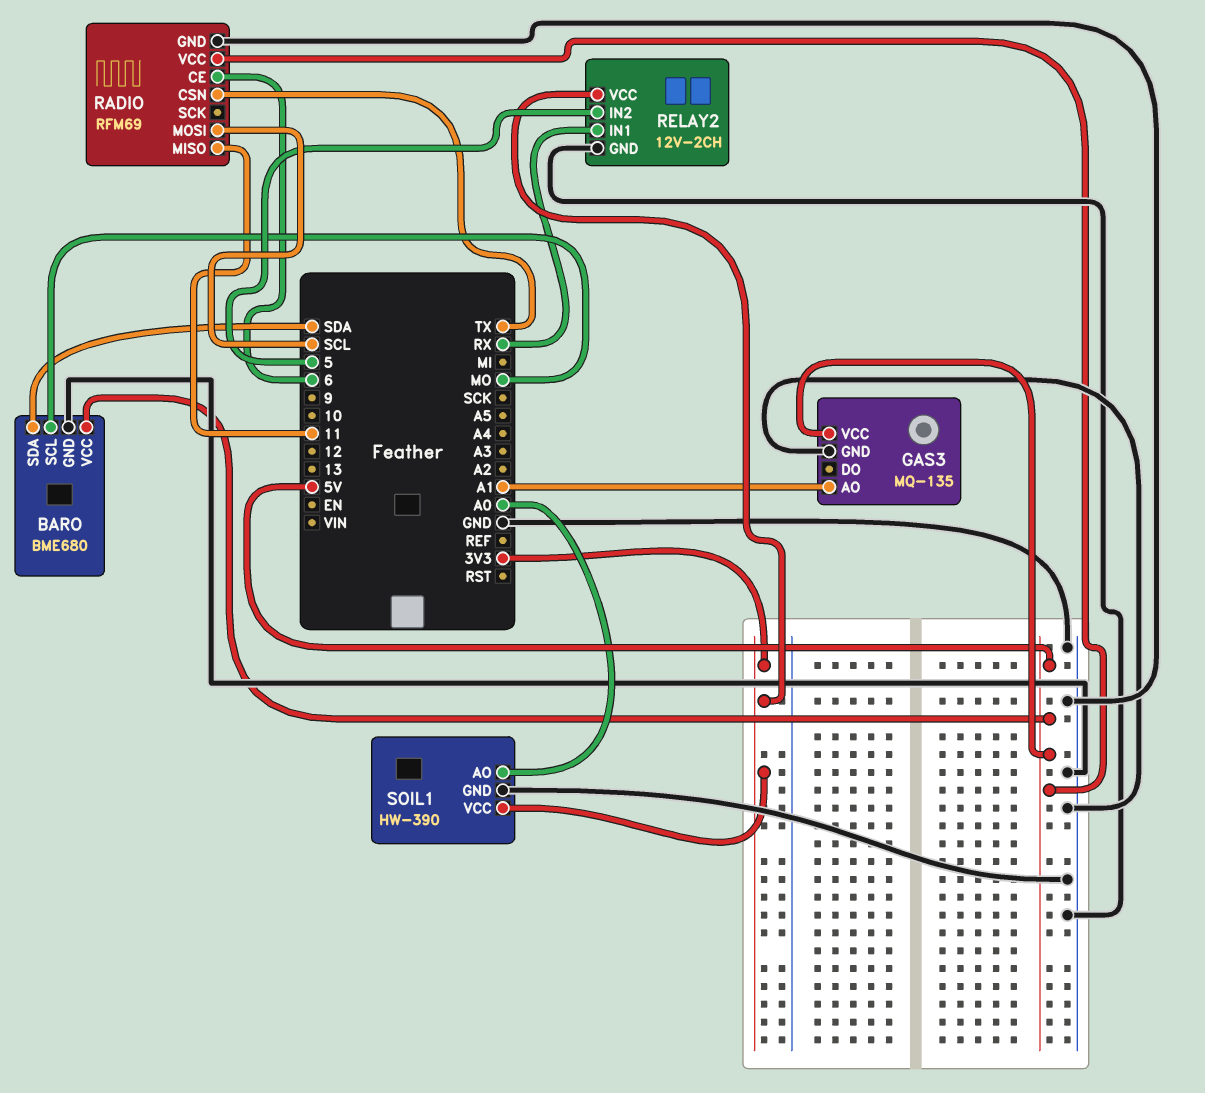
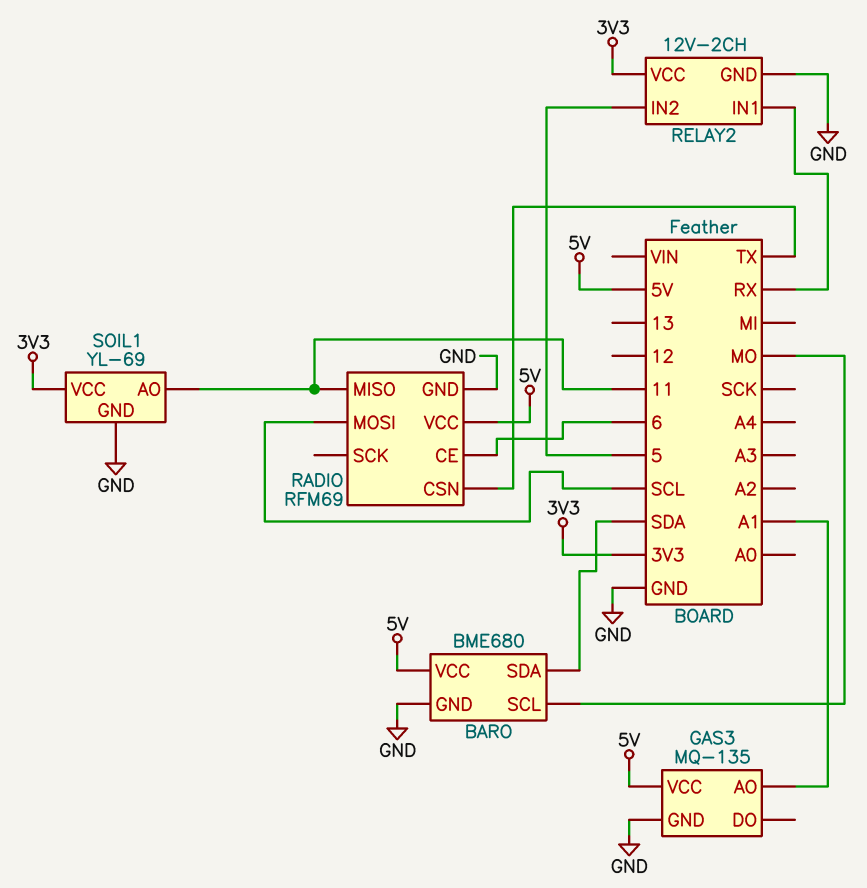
SOIL1: HW-390 -> YL-69
SOIL1 pin AO: A0 -> 11

